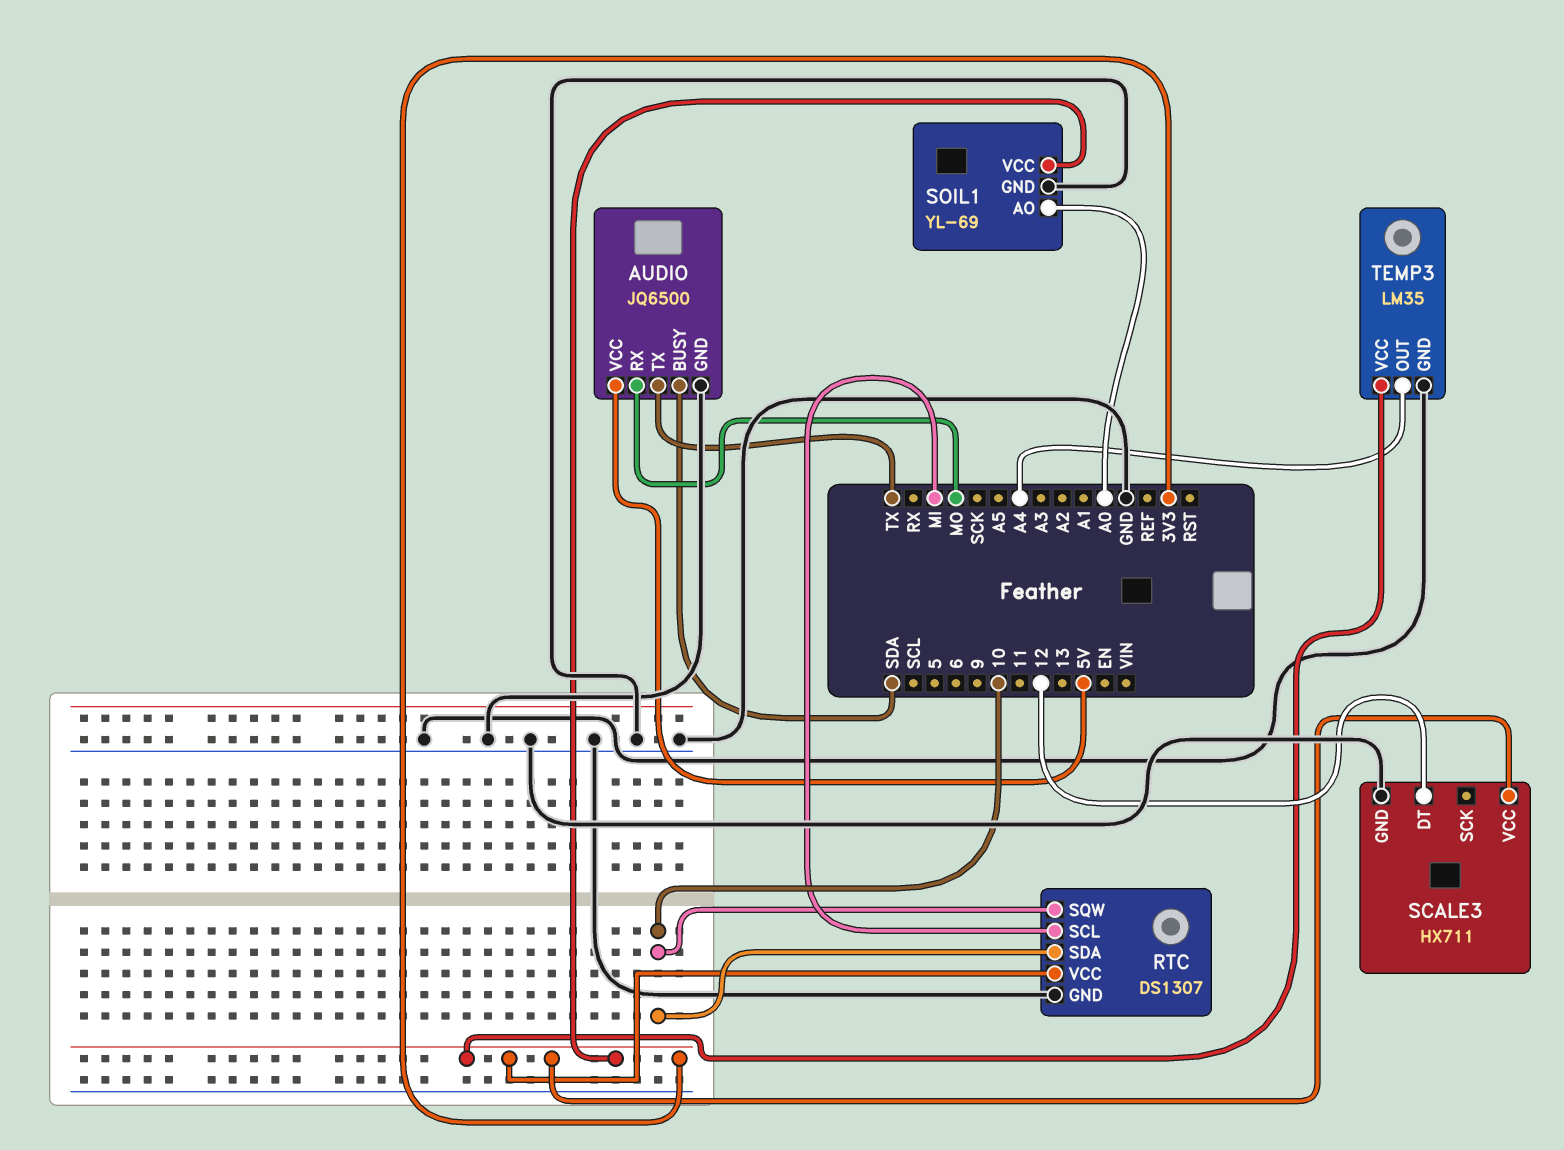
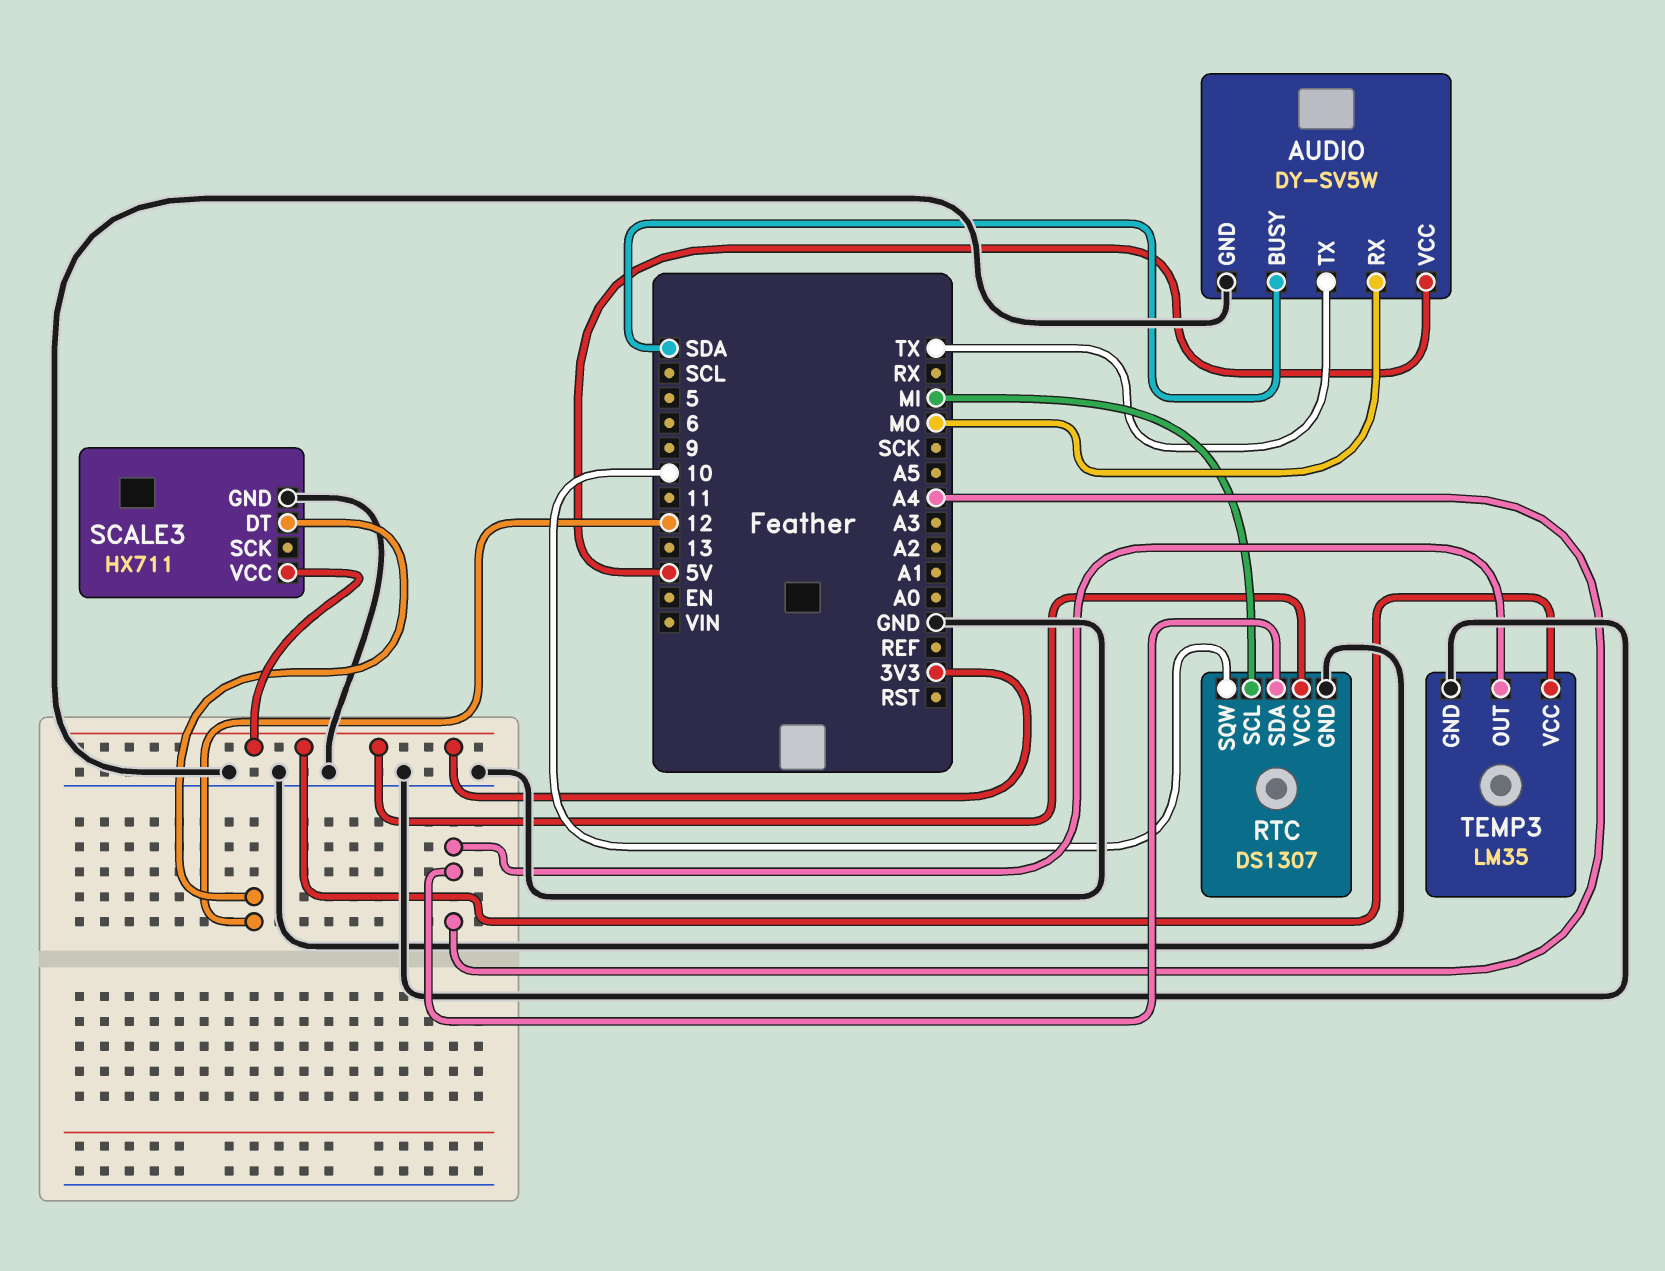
AUDIO: JQ6500 -> DY-SV5W
RTC pin SDA: 10 -> A4
SOIL1: YL-69 -> none
SOIL1 pin AO: A0 -> none
SOIL1 pin GND: GND -> none
SOIL1 pin VCC: 3V3 -> none

